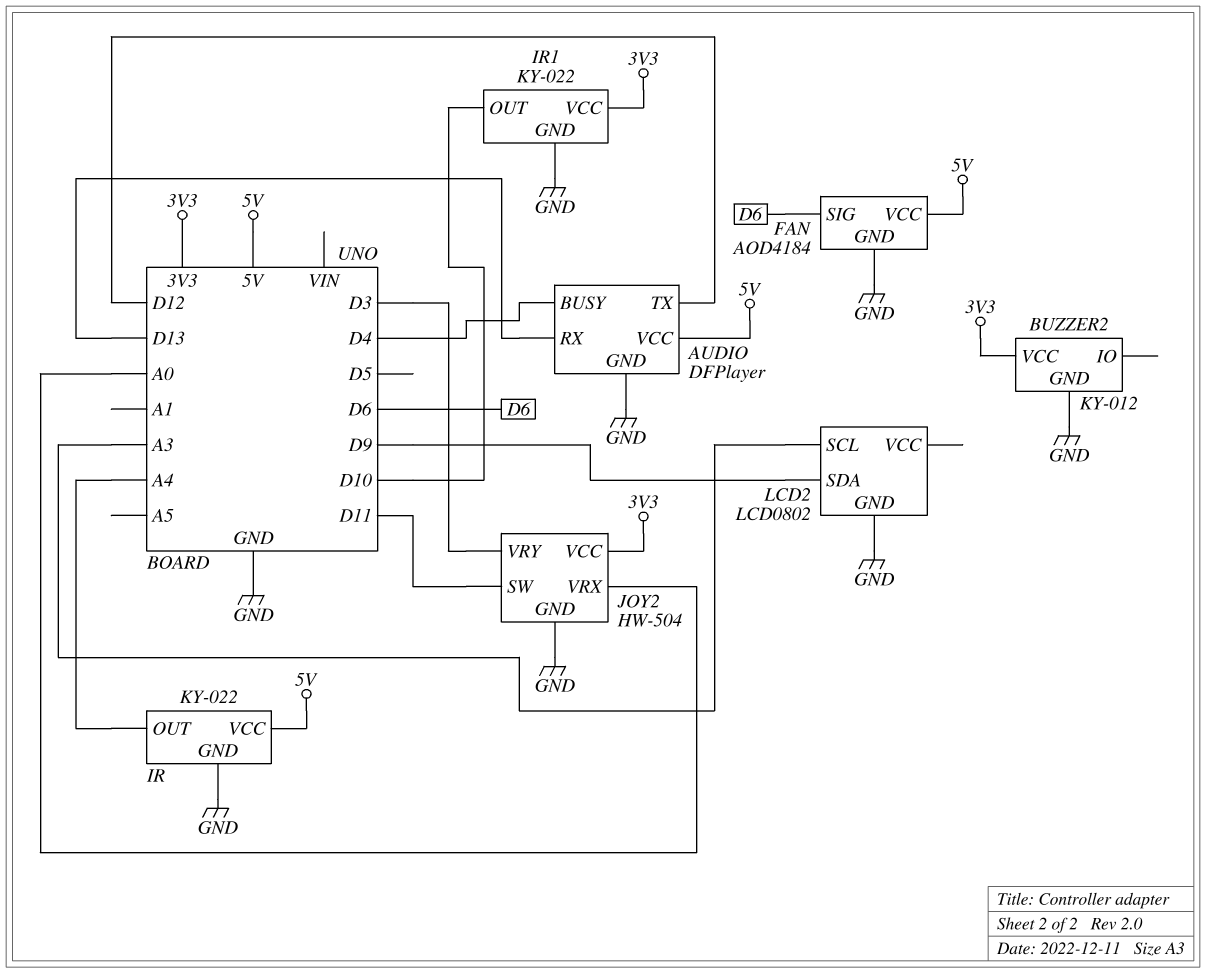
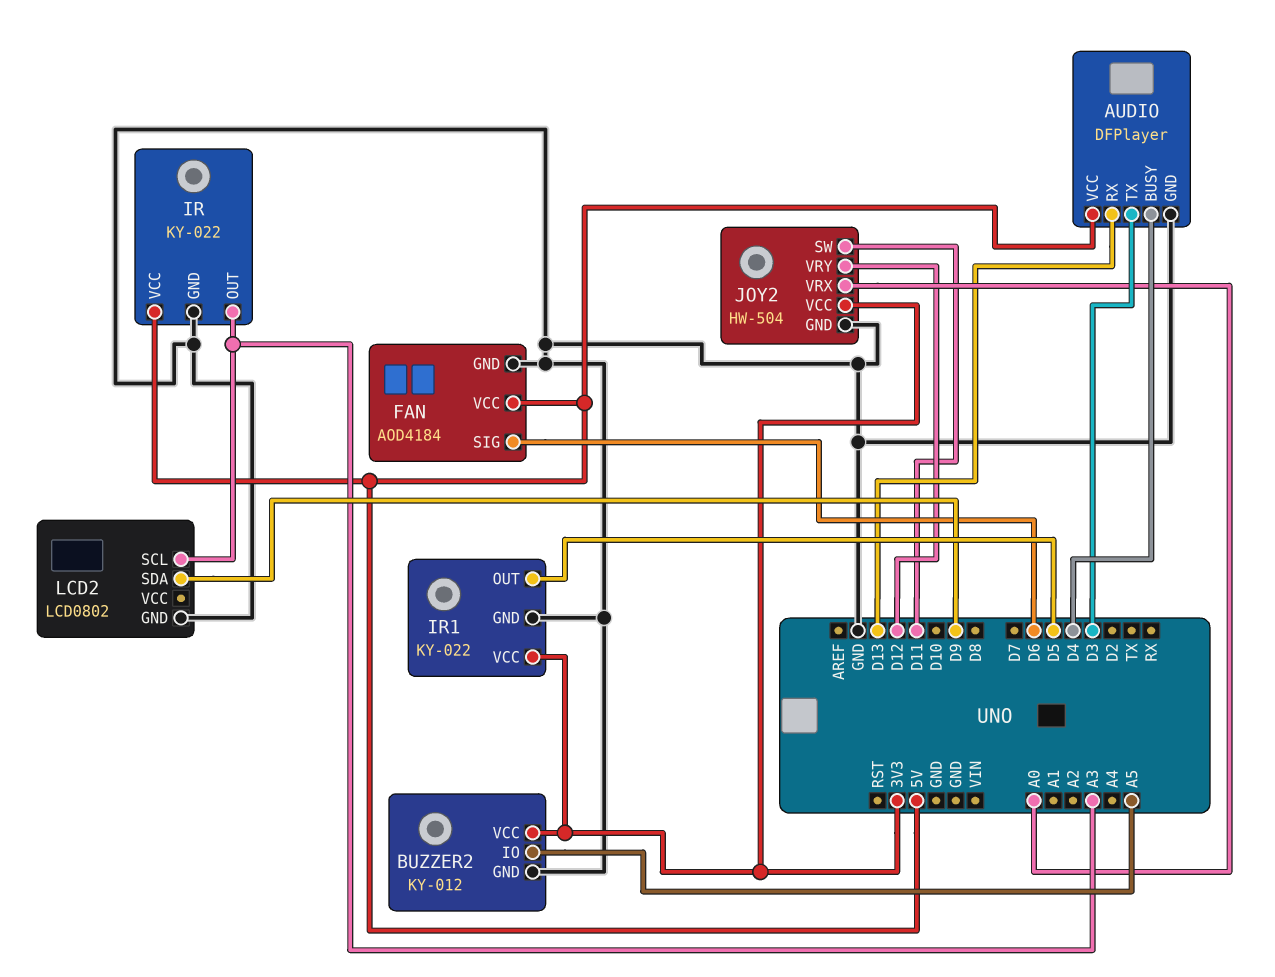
AUDIO pin TX: D12 -> D3
BUZZER2 pin IO: none -> A5
IR pin OUT: A4 -> A3
IR1 pin OUT: D10 -> D5
JOY2 pin VRY: D3 -> D12

